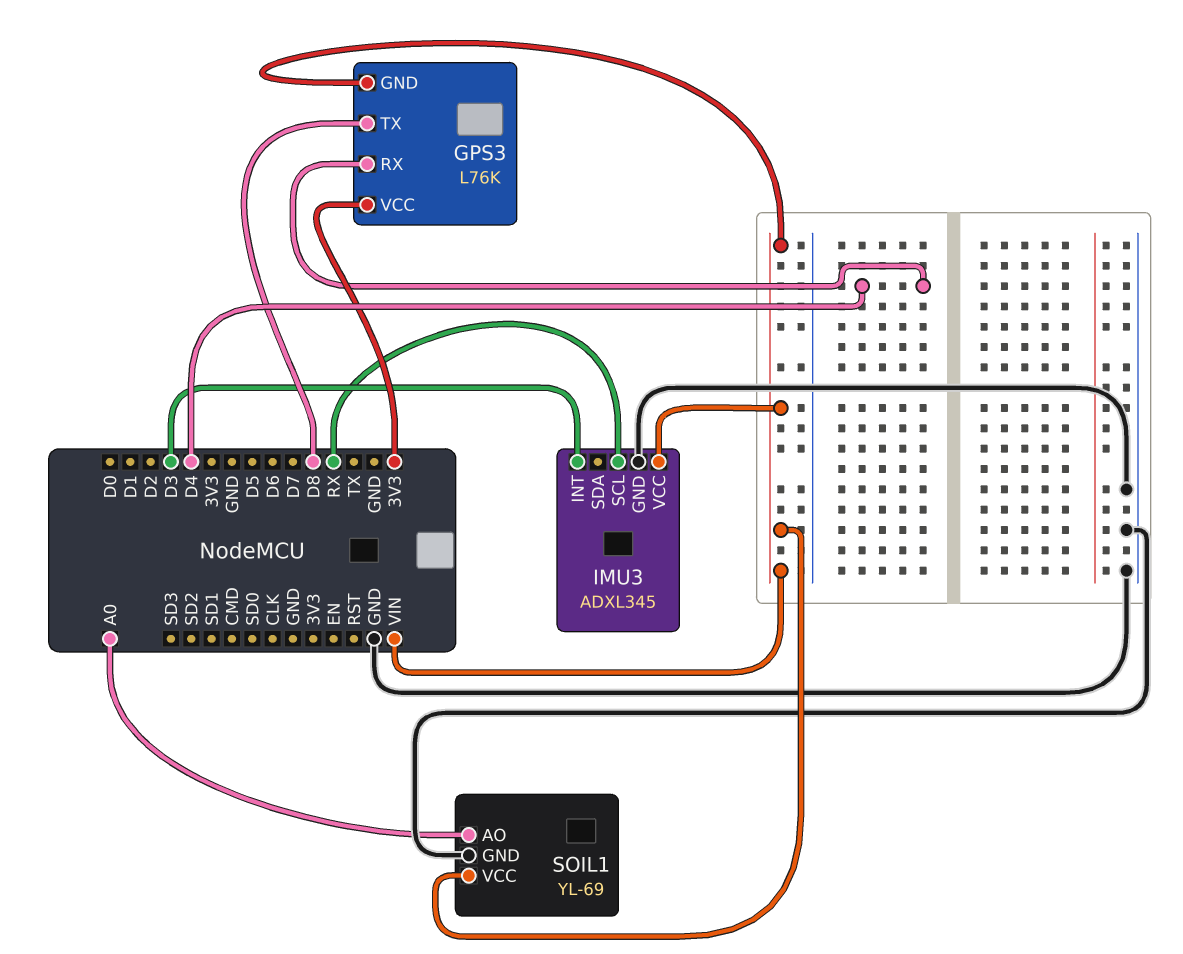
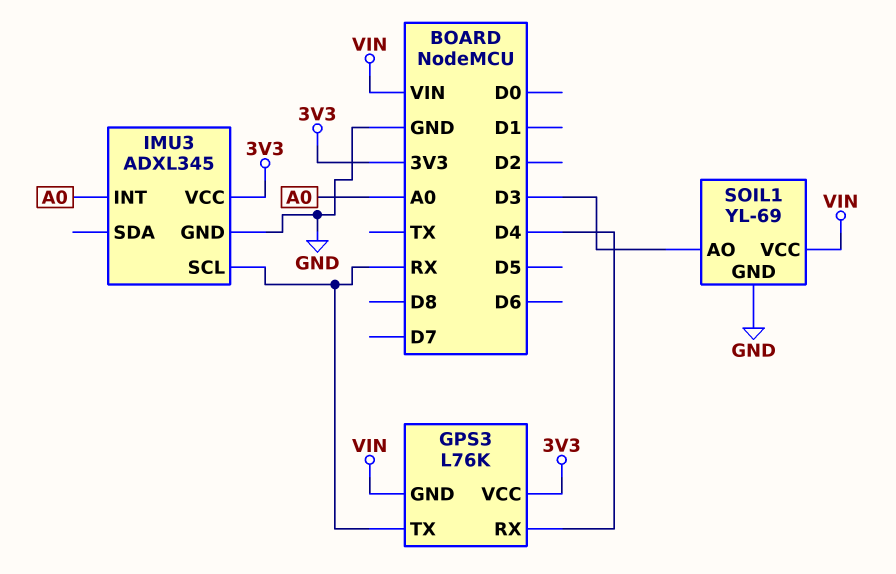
GPS3 pin TX: D8 -> RX
IMU3 pin INT: D3 -> A0
IMU3 pin VCC: VIN -> 3V3
SOIL1 pin AO: A0 -> D3

